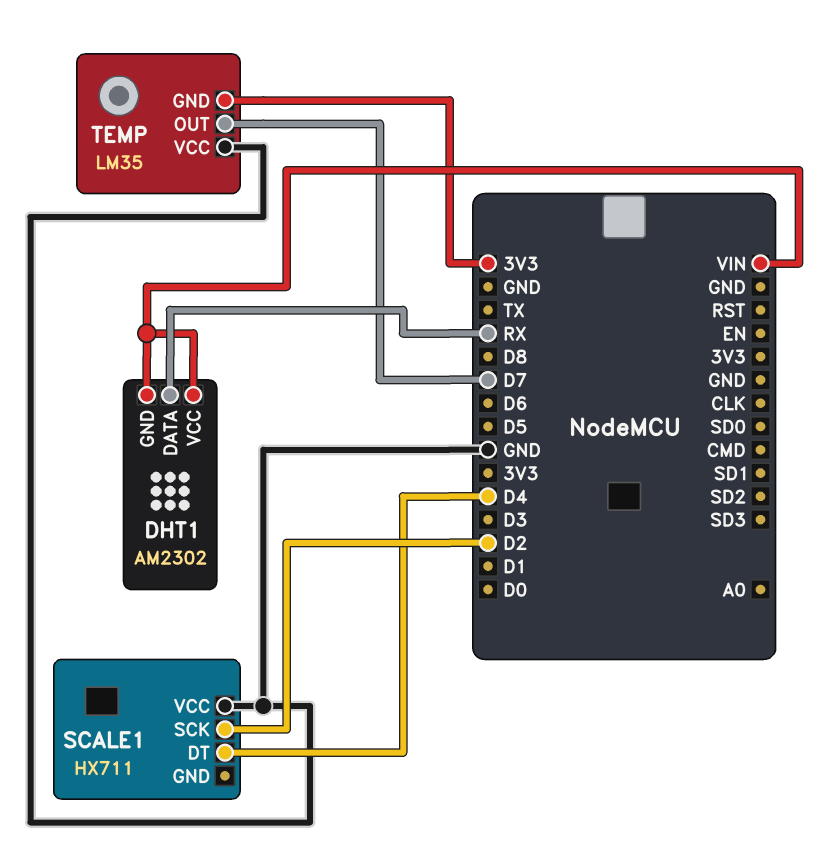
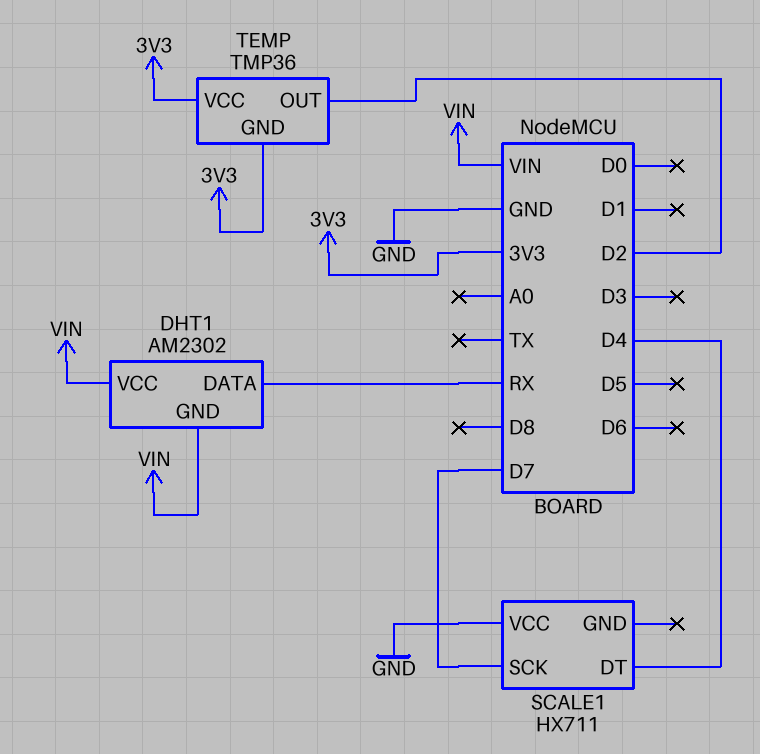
SCALE1 pin SCK: D2 -> D7
TEMP: LM35 -> TMP36
TEMP pin OUT: D7 -> D2
TEMP pin VCC: GND -> 3V3

